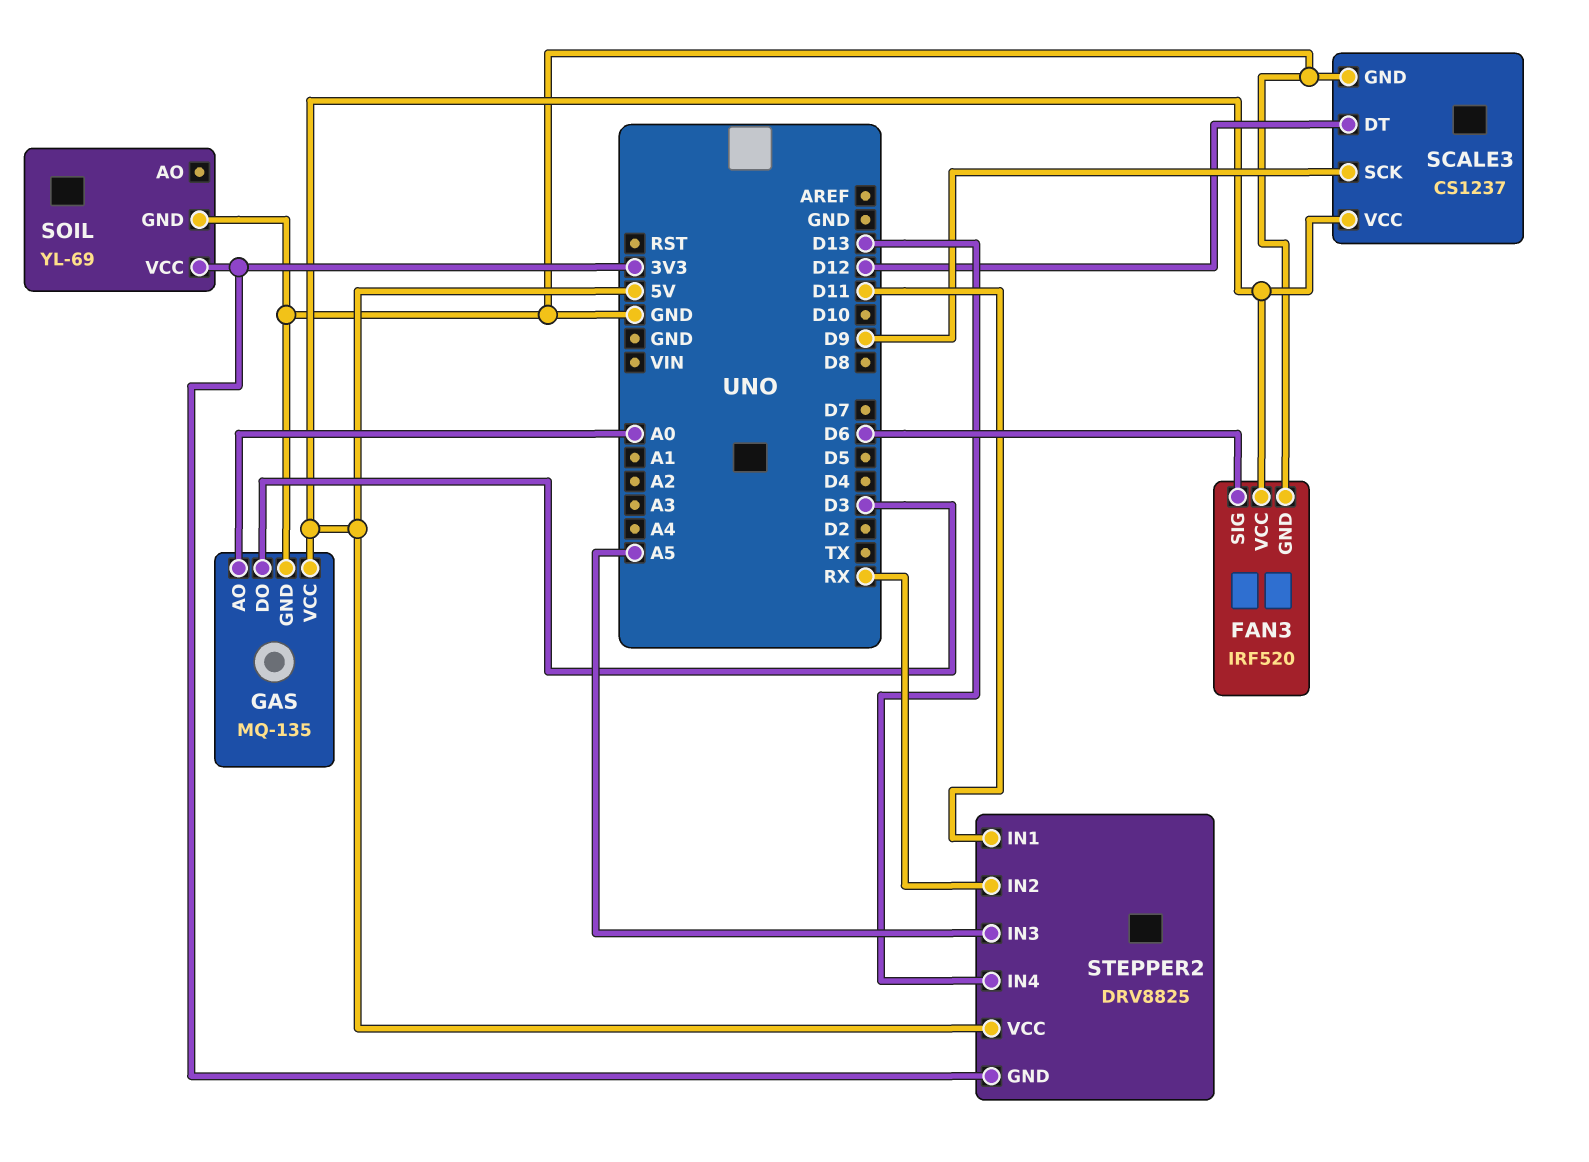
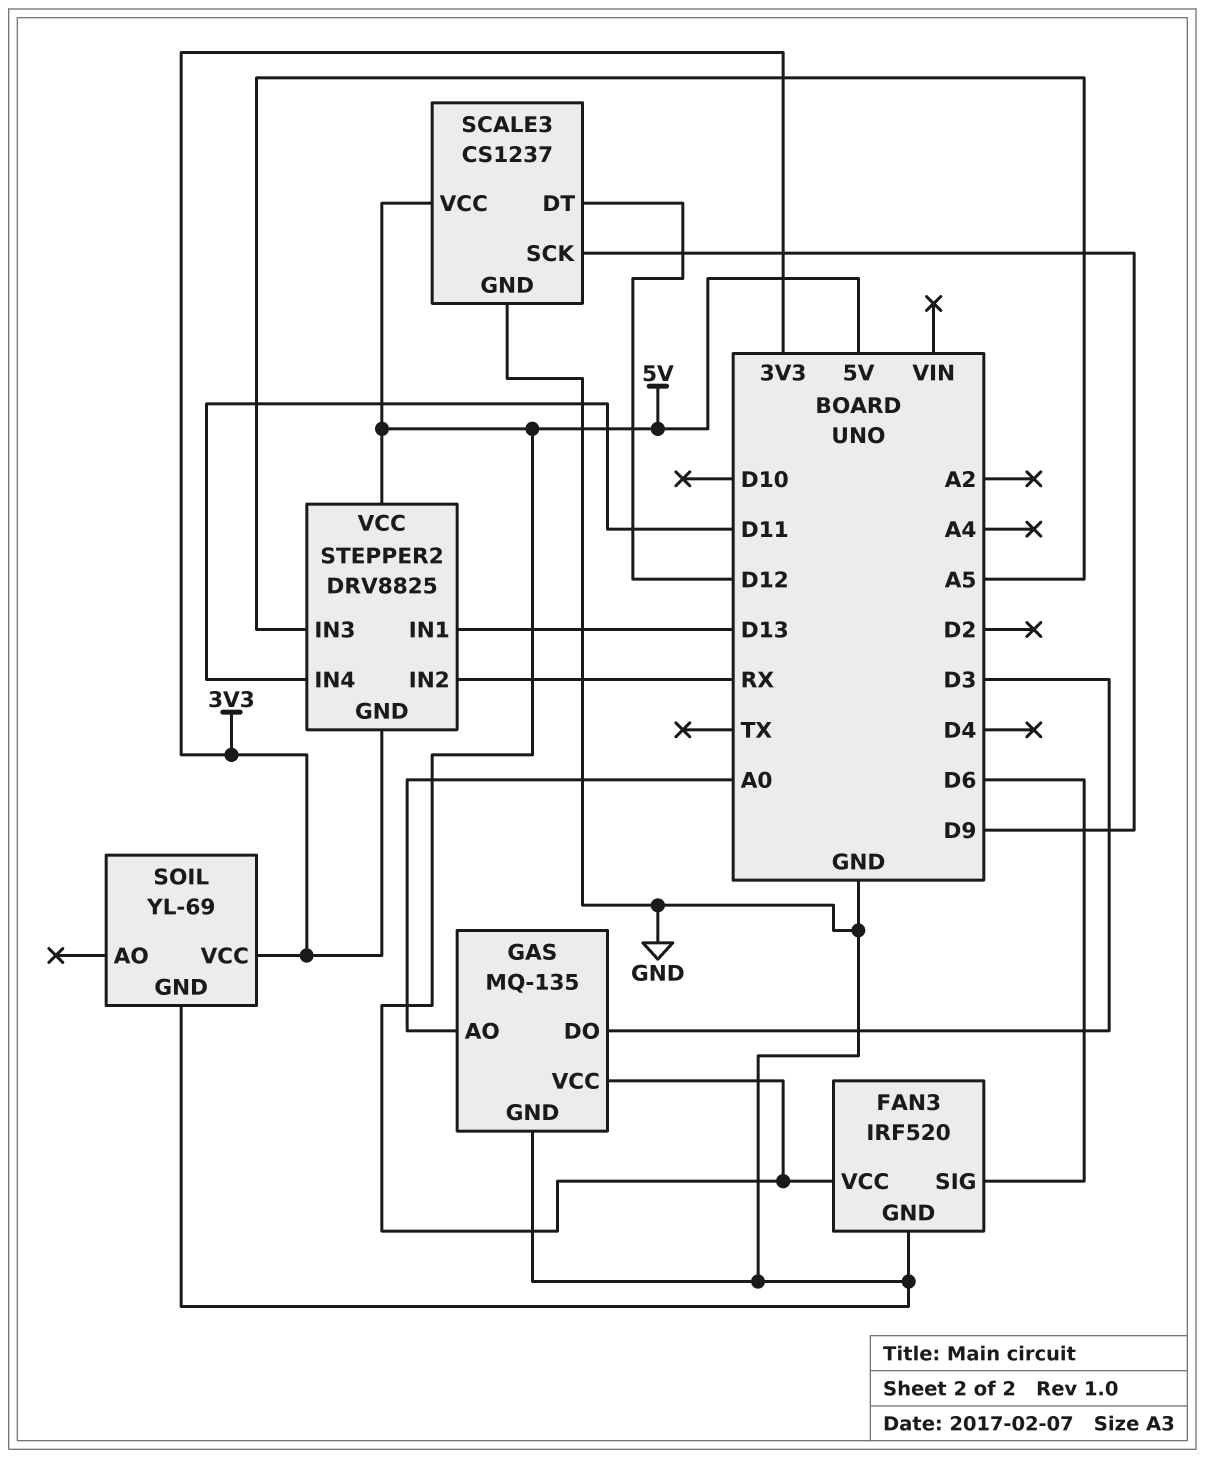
STEPPER2 pin IN1: D11 -> D13
STEPPER2 pin IN4: D13 -> D11

